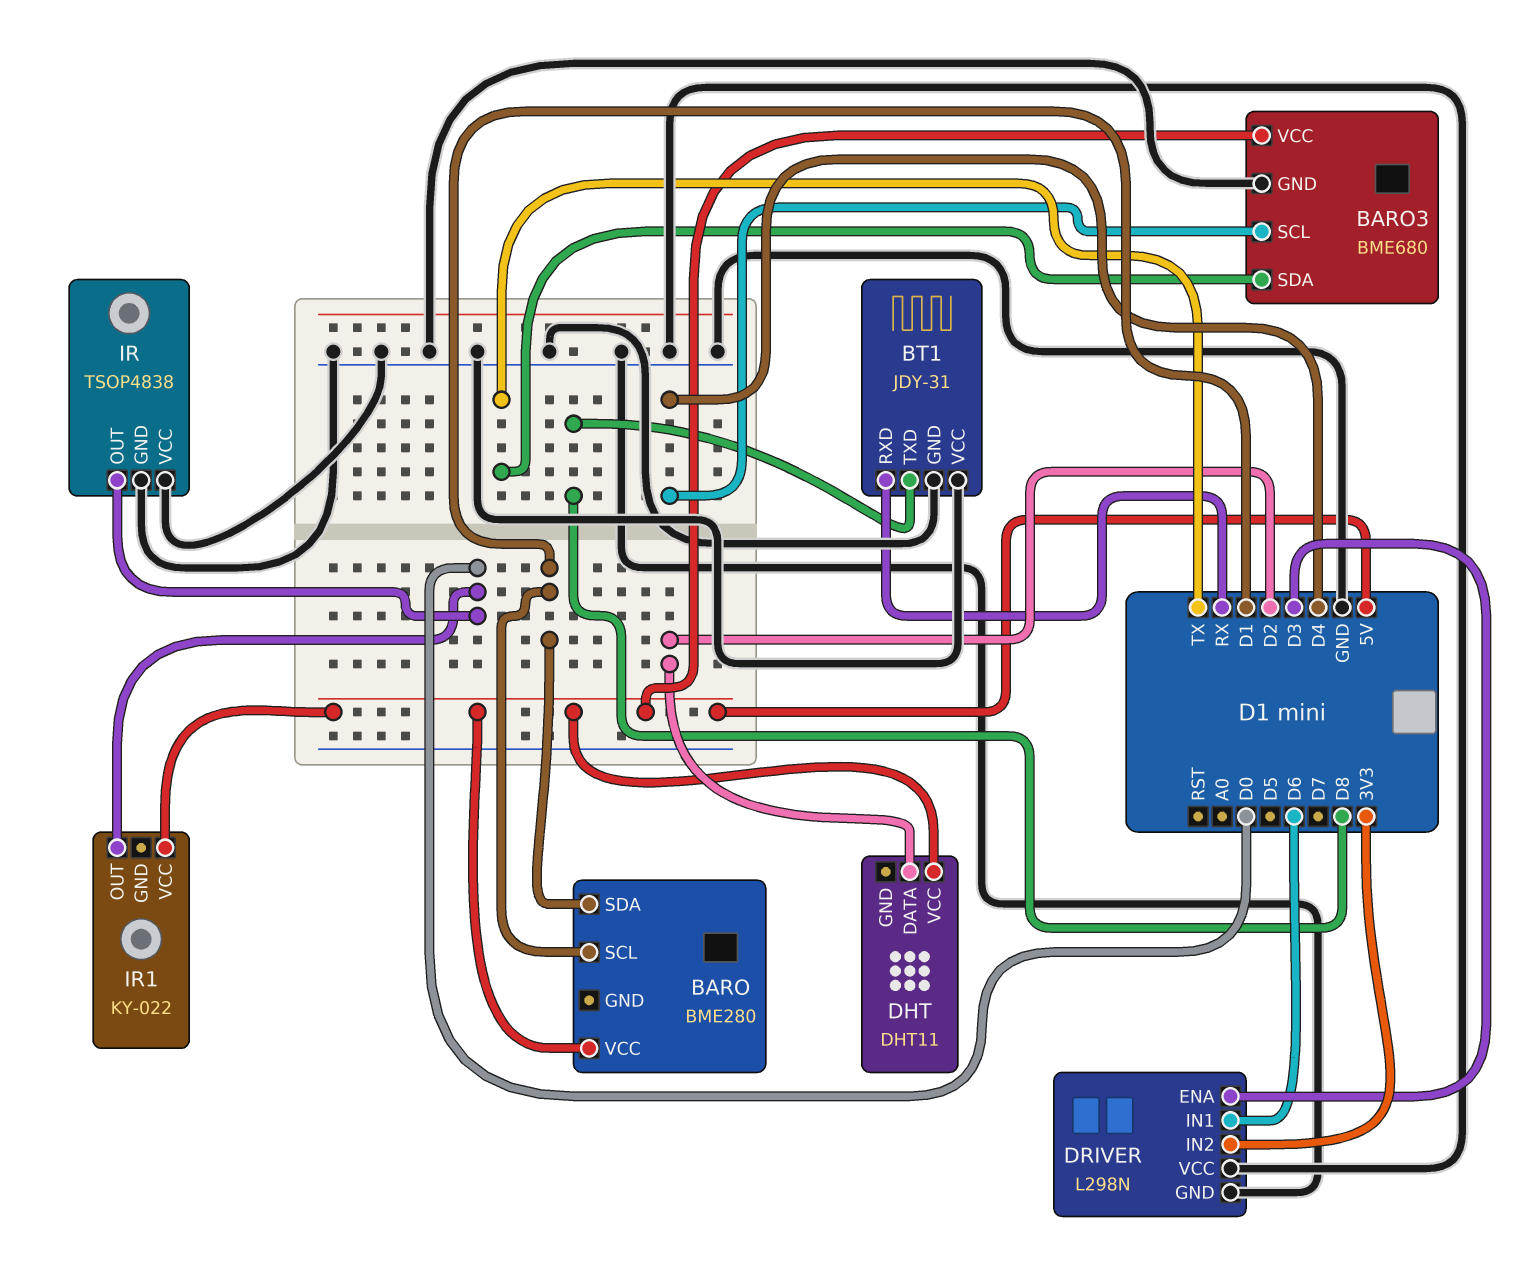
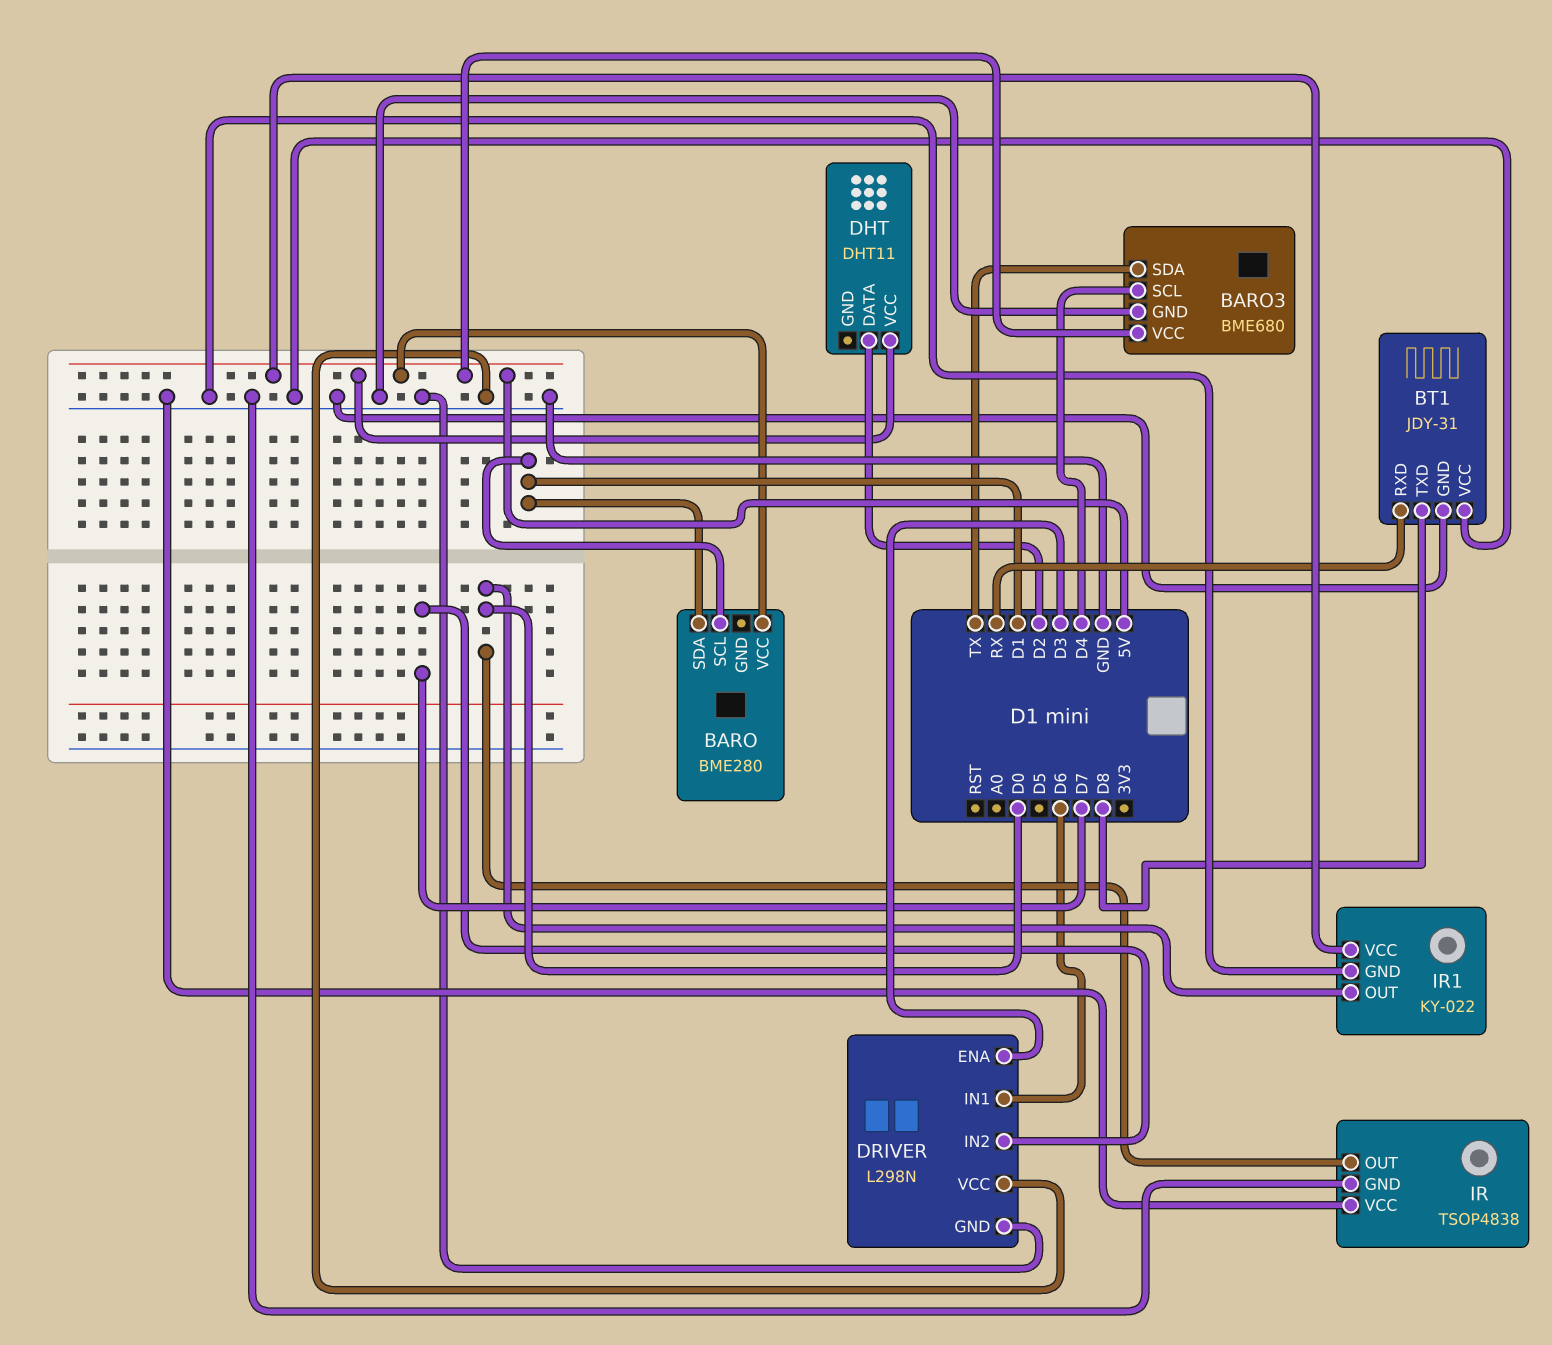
DRIVER pin IN2: 3V3 -> D7
IR1 pin GND: none -> GND

